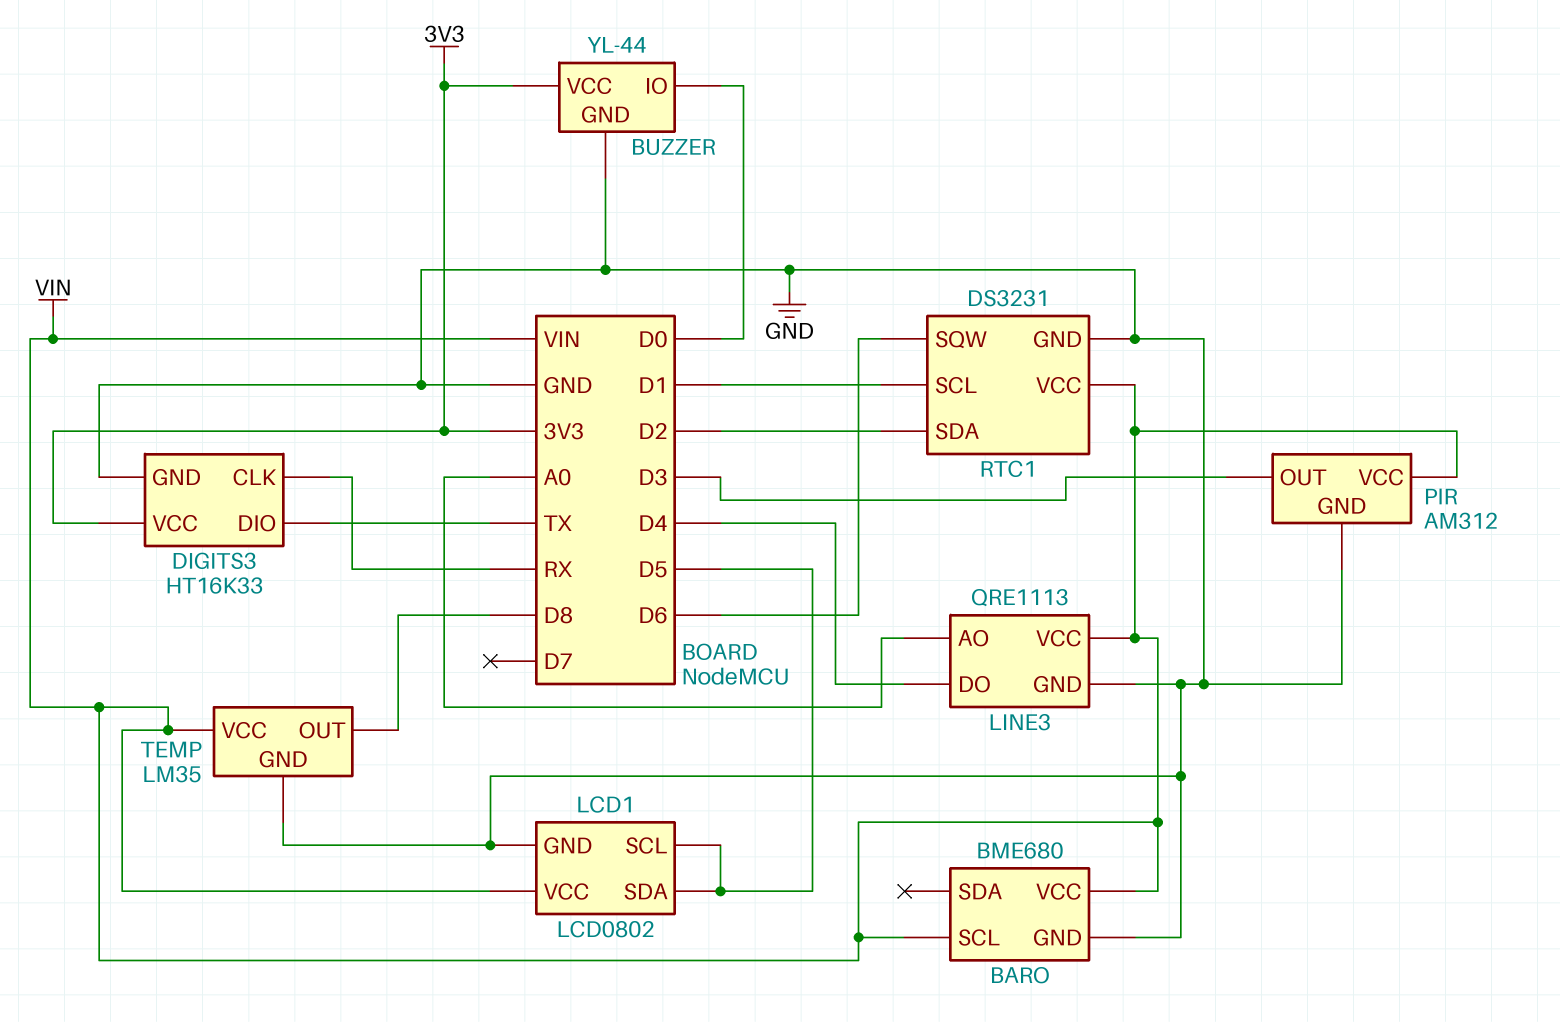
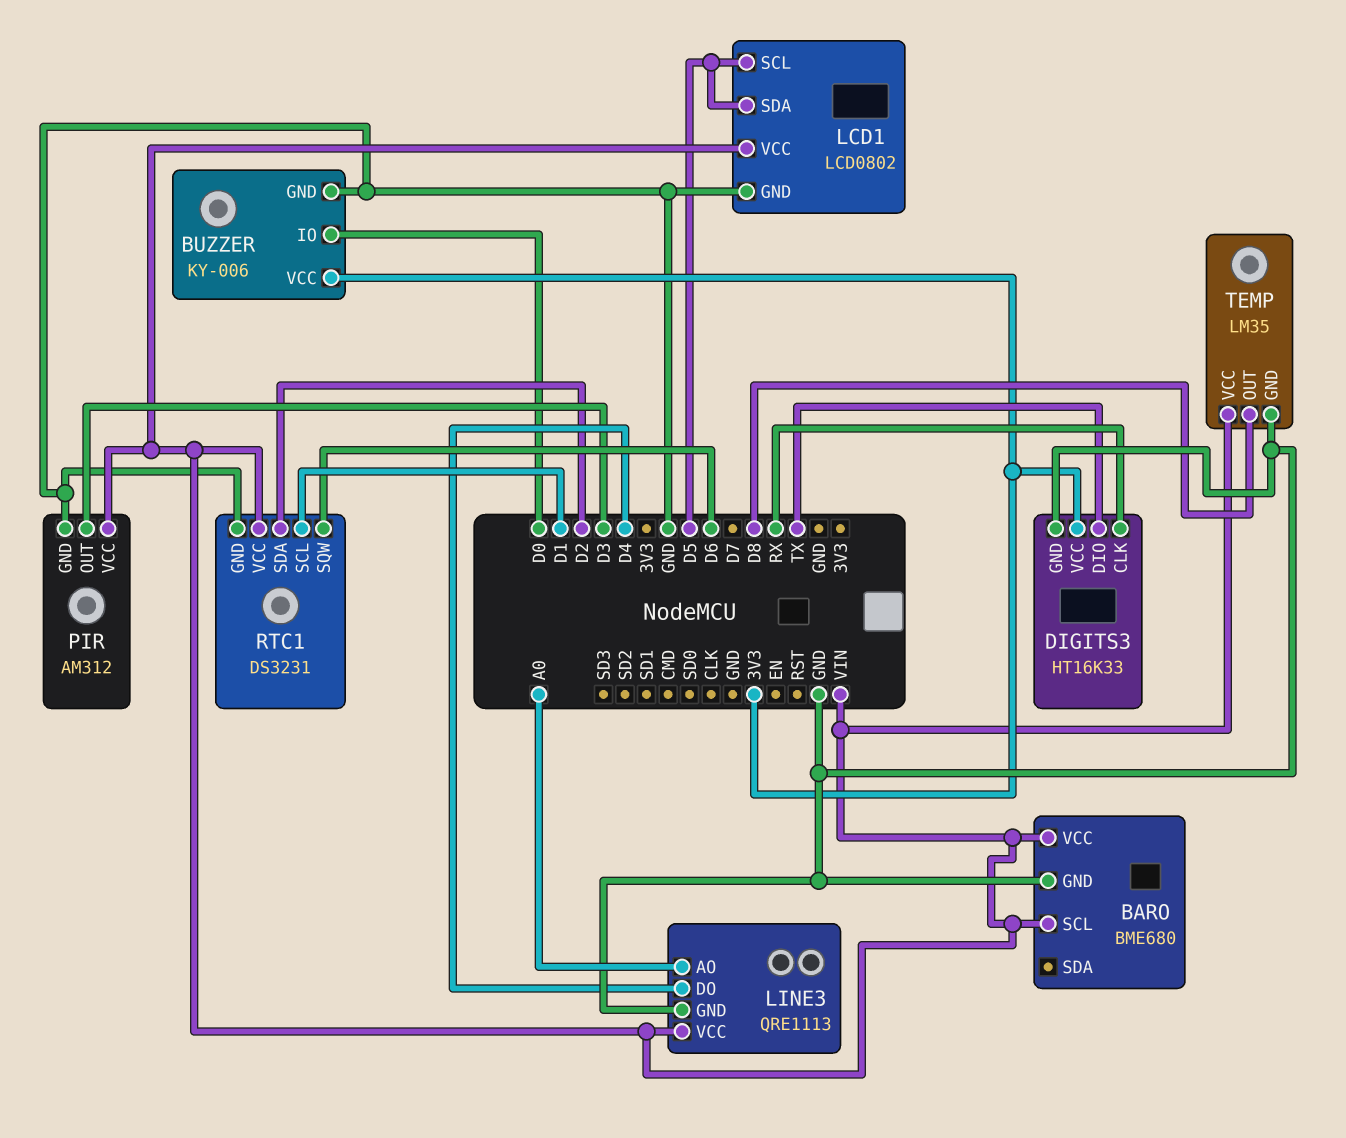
BUZZER: YL-44 -> KY-006

